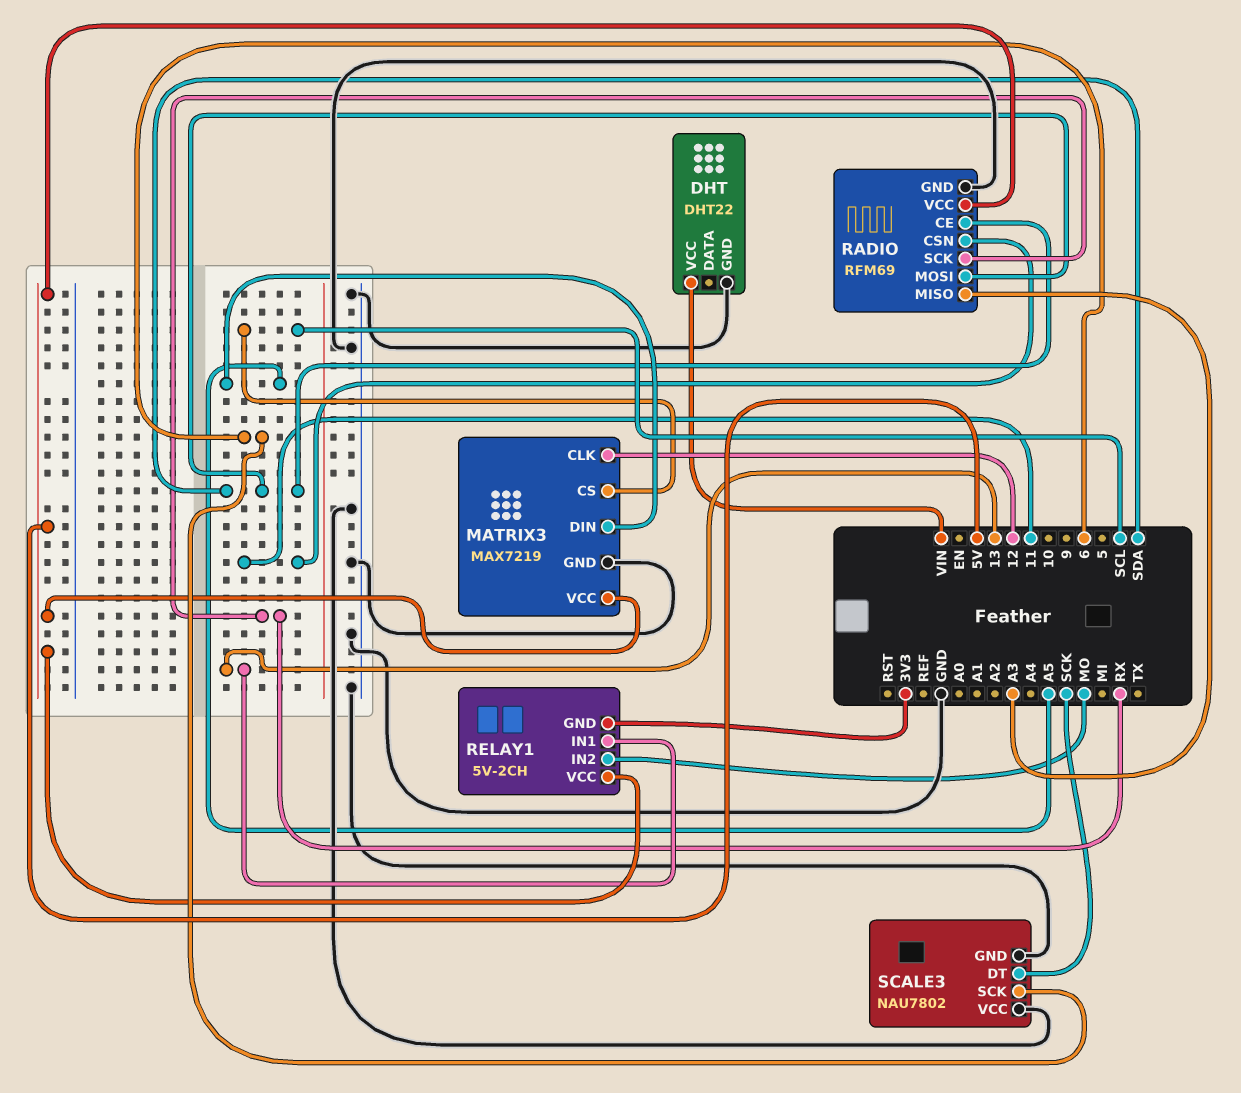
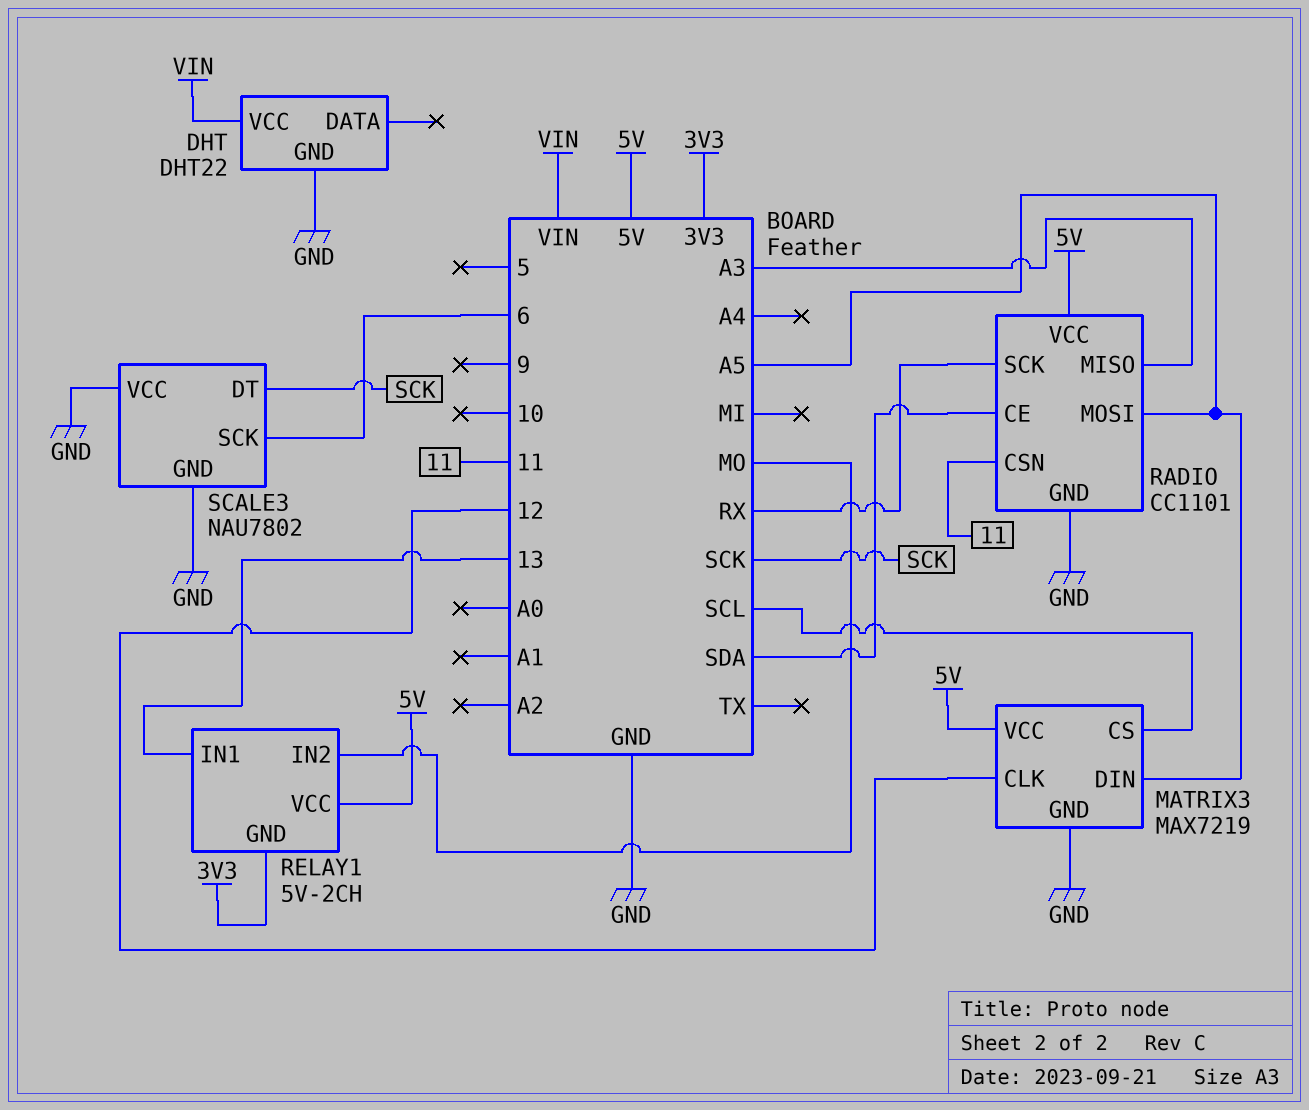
RADIO: RFM69 -> CC1101
RADIO pin MOSI: SDA -> A5

